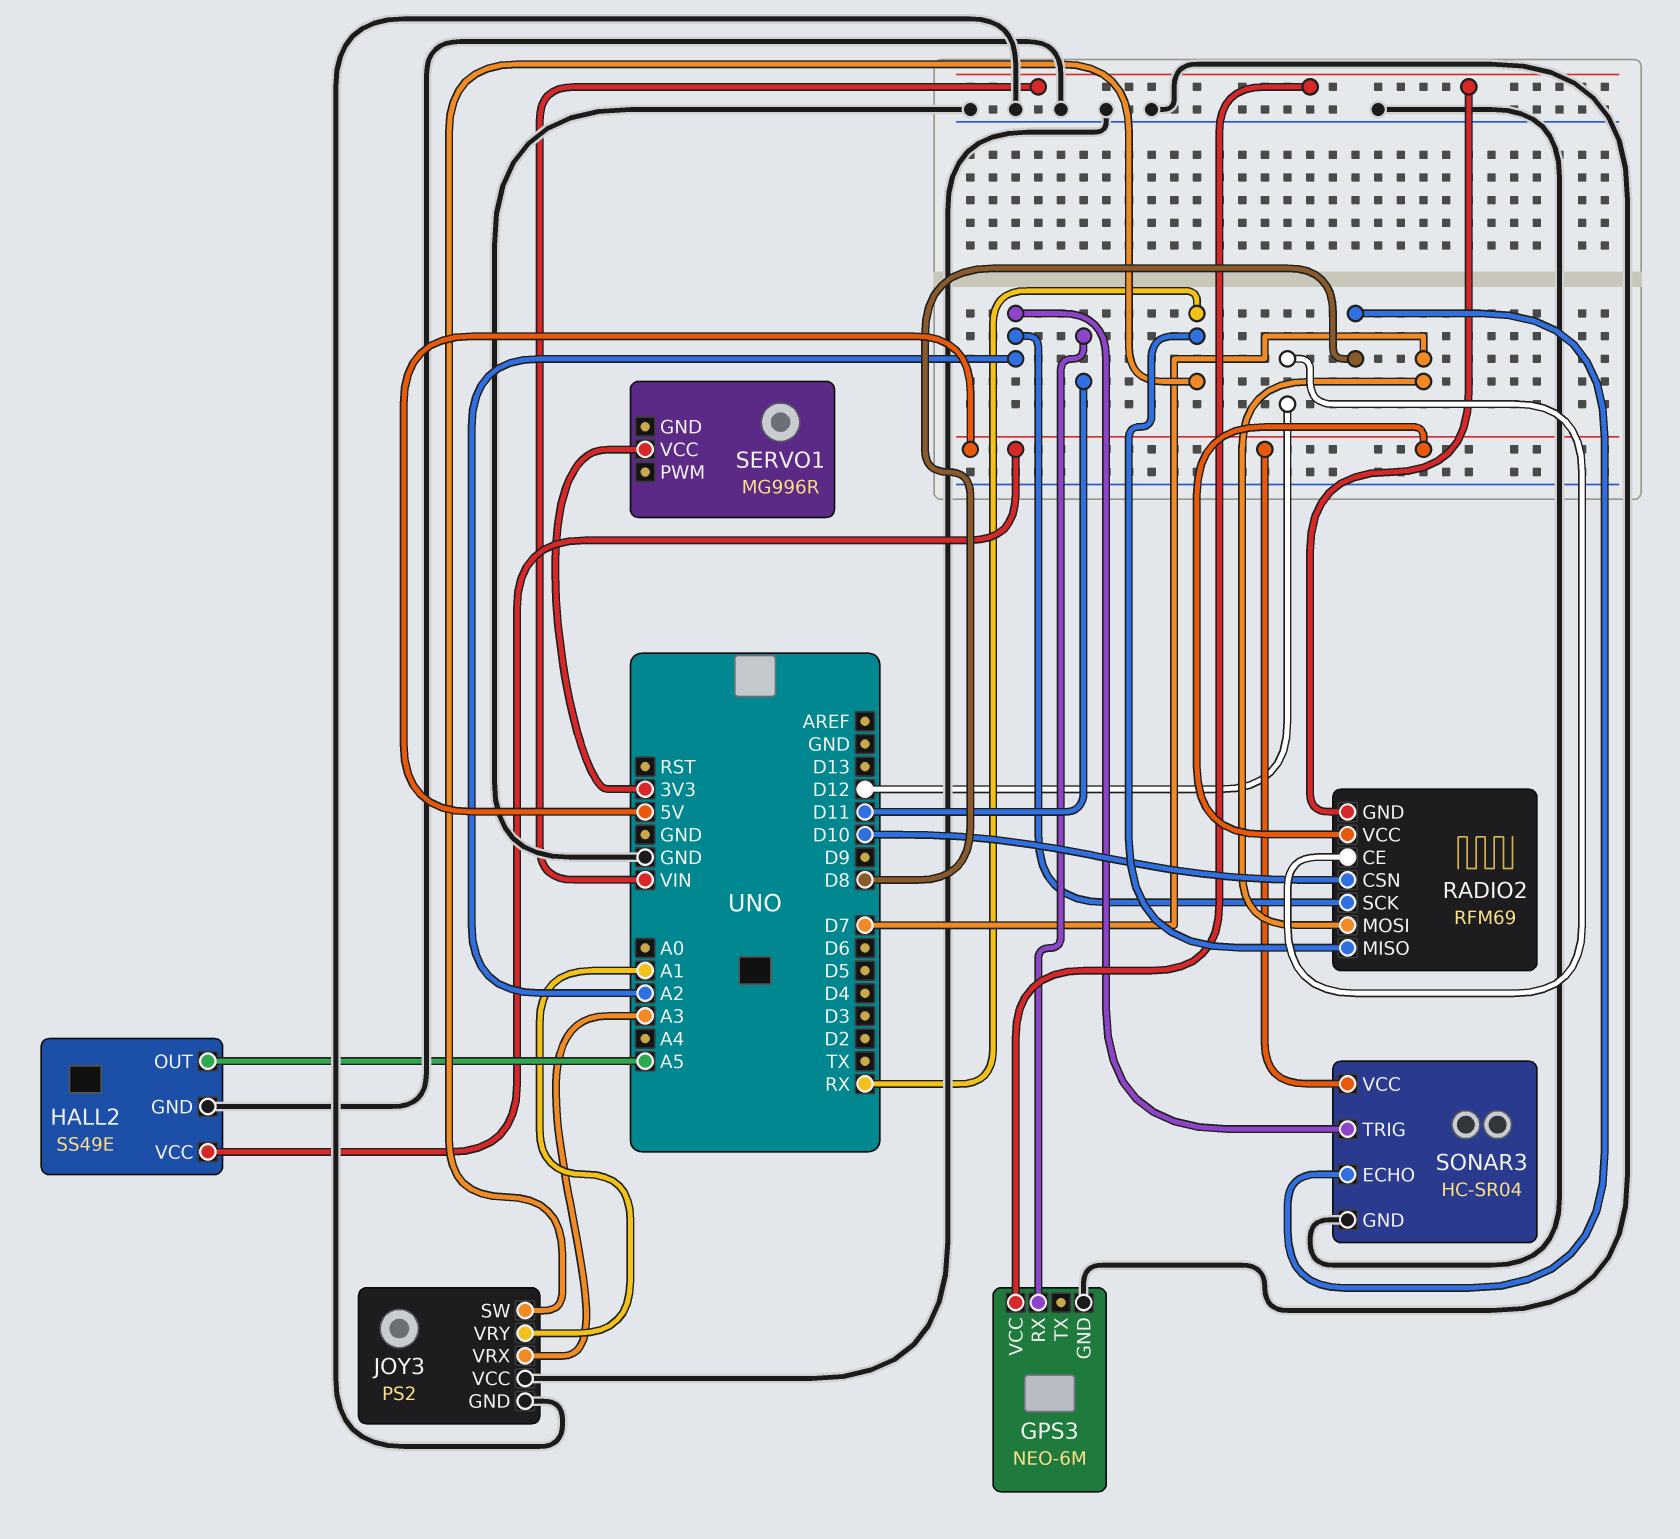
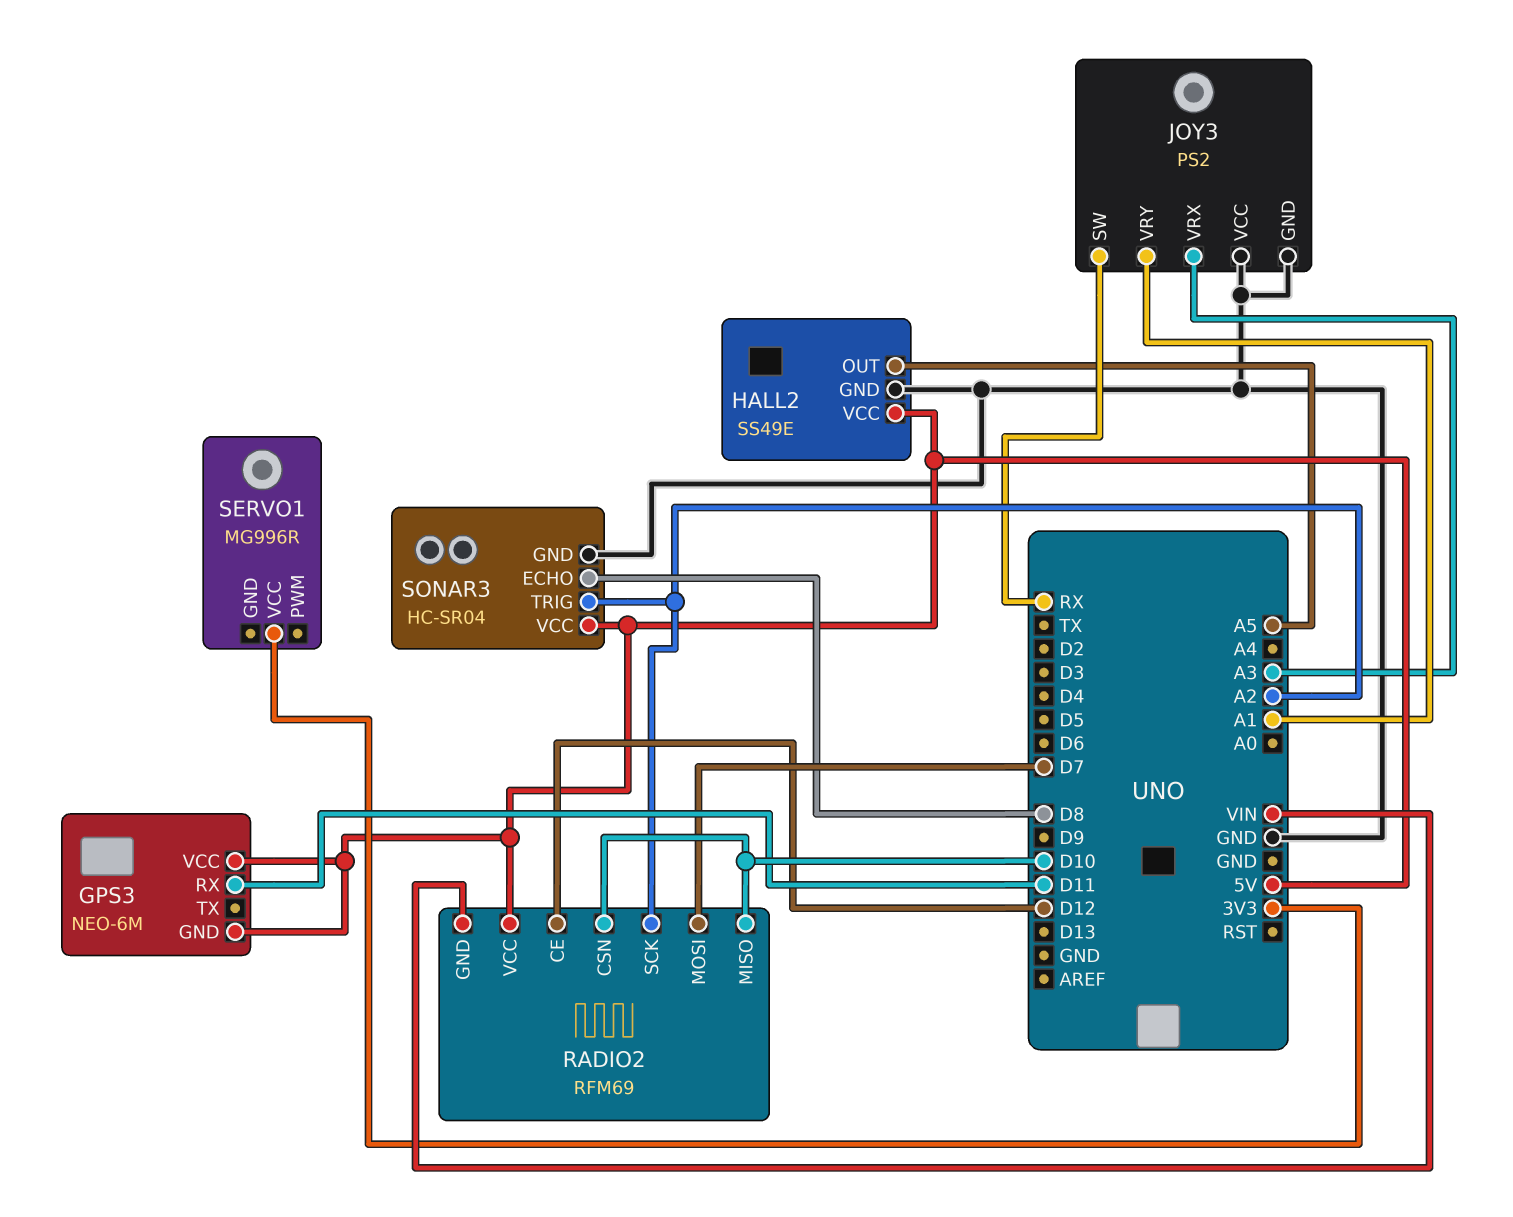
GPS3 pin GND: GND -> 5V
GPS3 pin VCC: VIN -> 5V
RADIO2 pin MISO: RX -> D10

